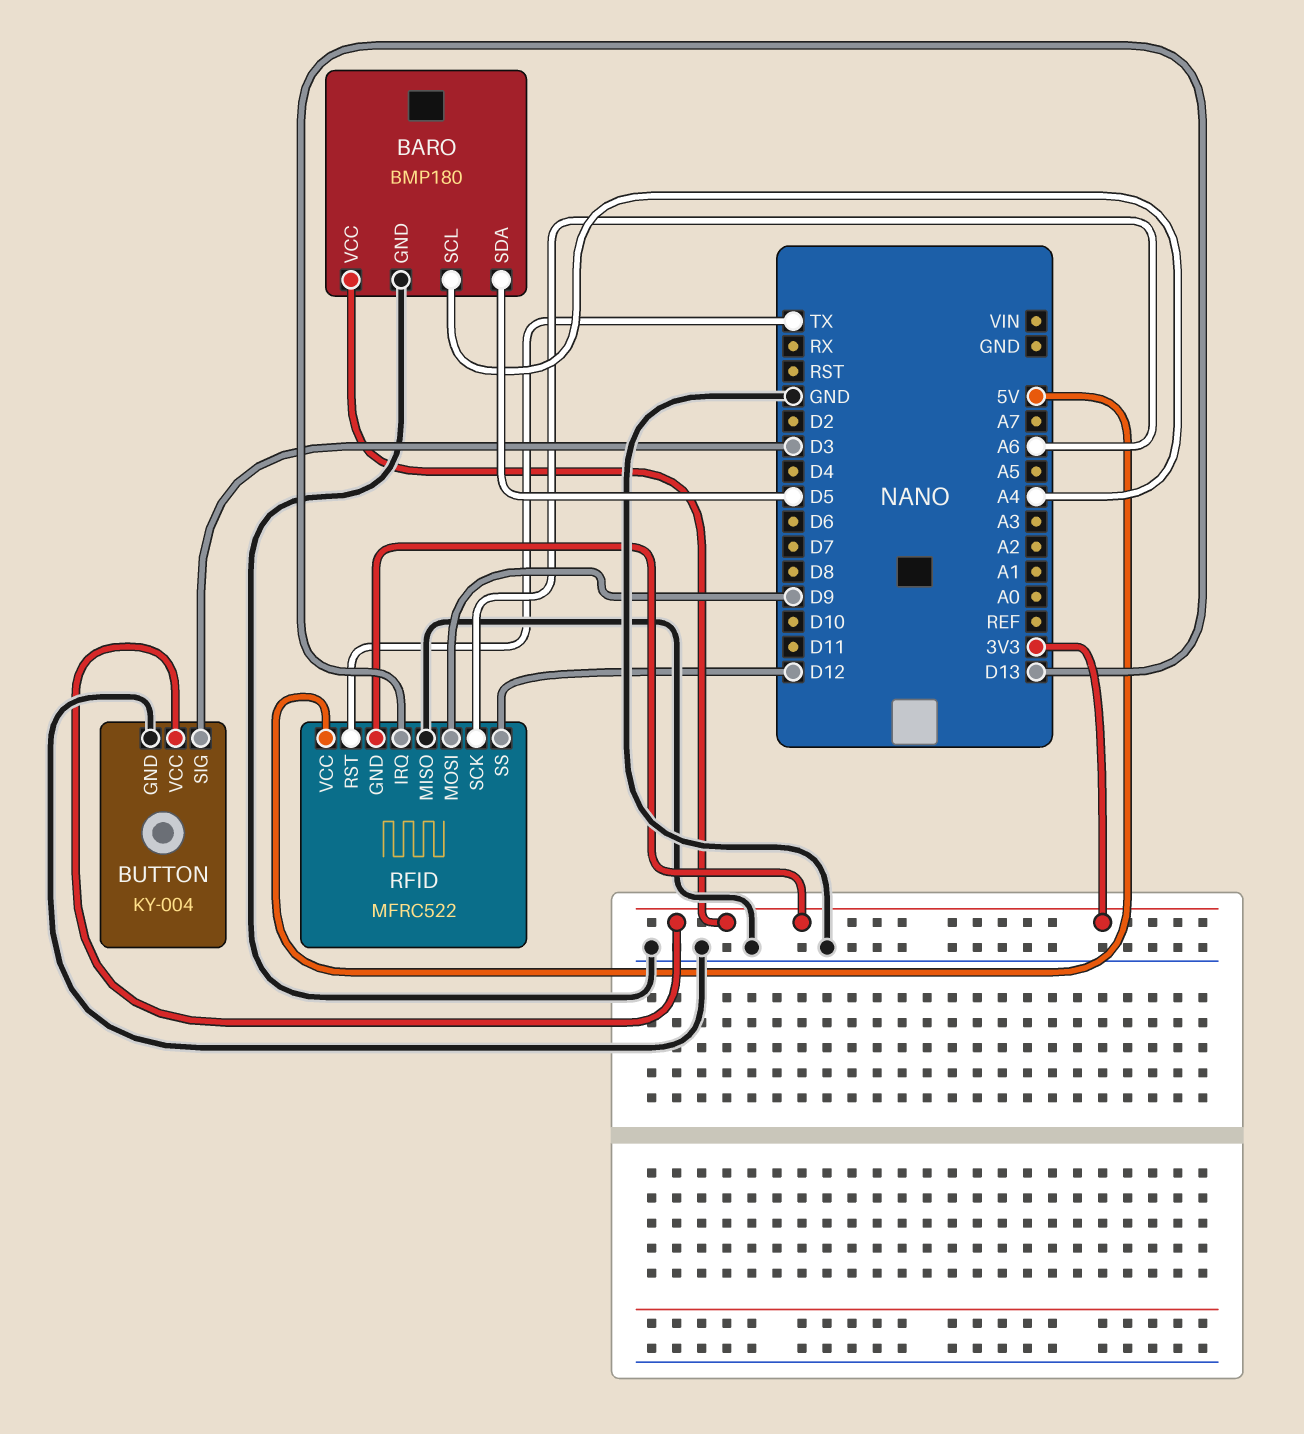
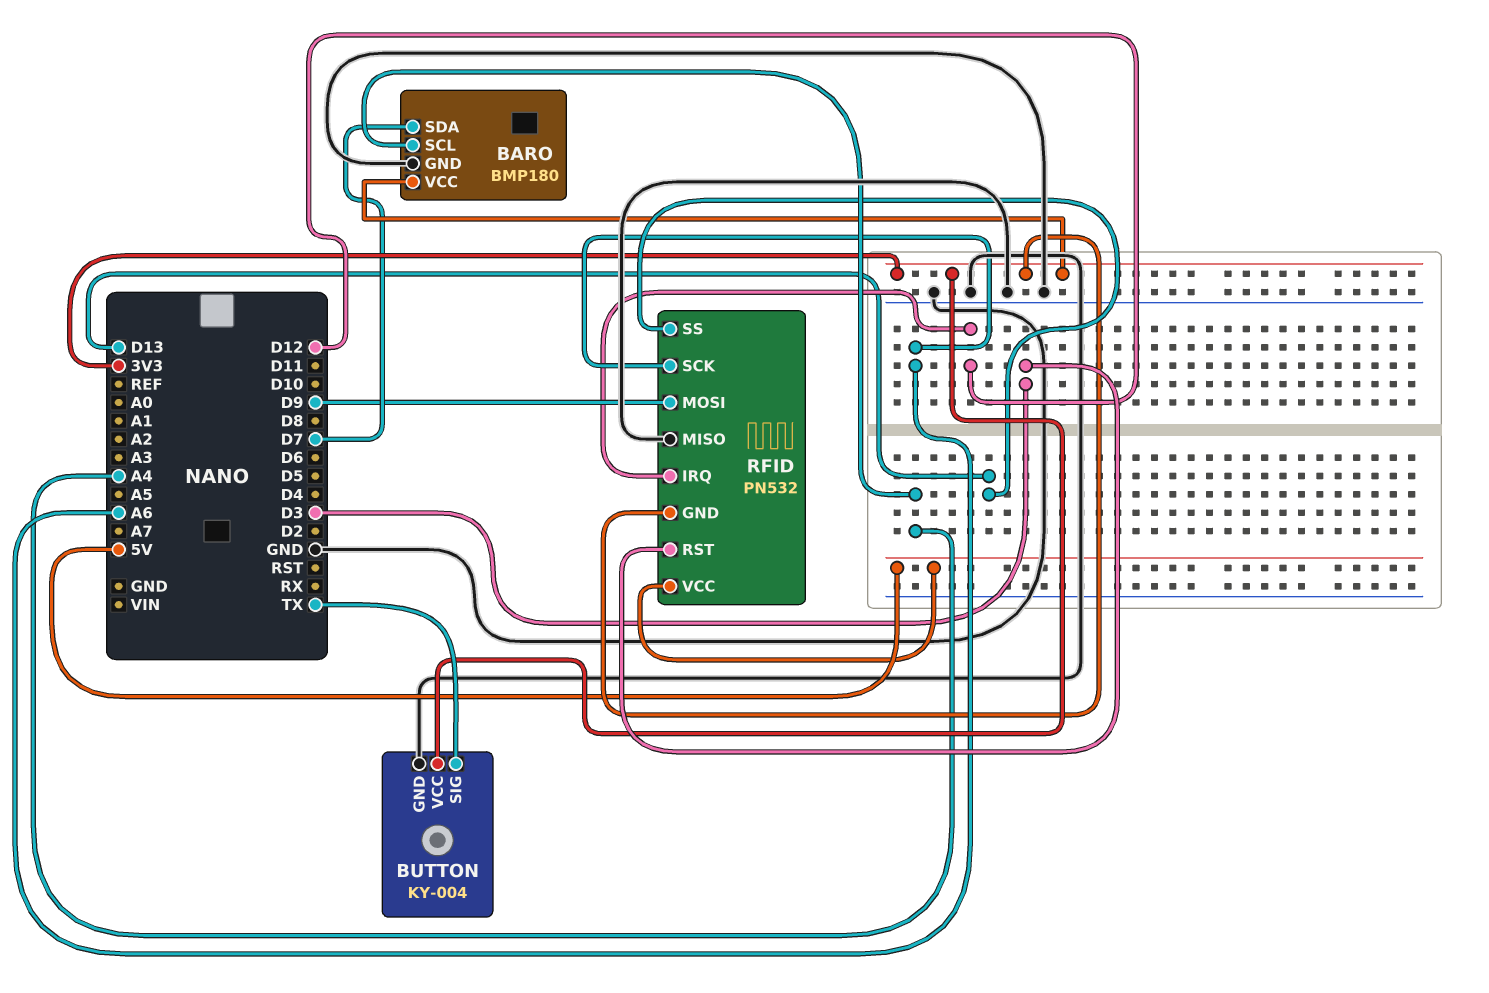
BARO pin SDA: D5 -> D7
BUTTON pin SIG: D3 -> TX
RFID: MFRC522 -> PN532
RFID pin IRQ: D13 -> D12
RFID pin RST: TX -> D3
RFID pin SS: D12 -> D13

